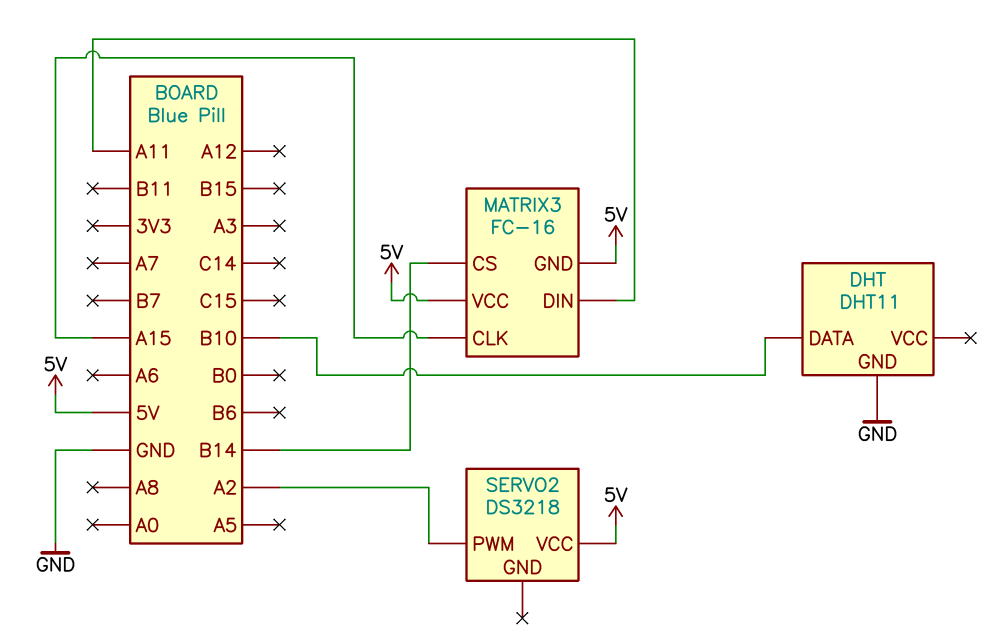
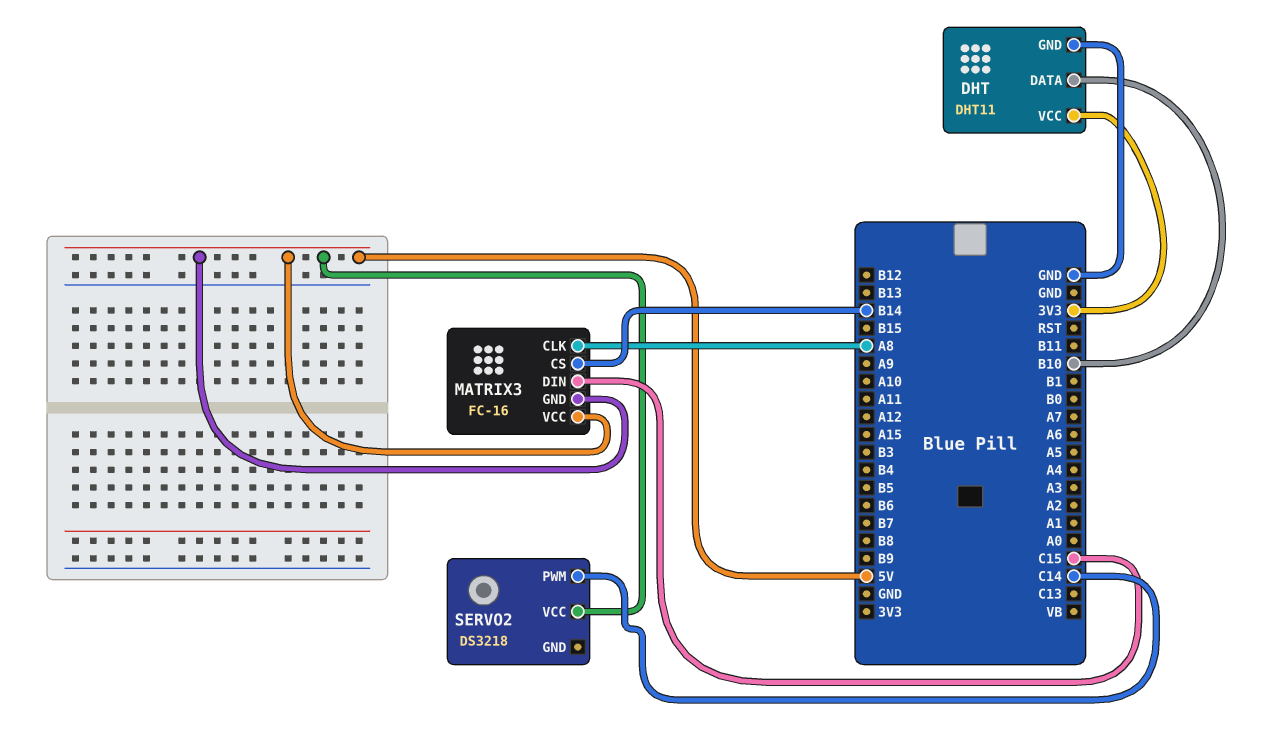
DHT pin VCC: none -> 3V3
MATRIX3 pin CLK: A15 -> A8
MATRIX3 pin DIN: A11 -> C15
SERVO2 pin PWM: A2 -> C14

